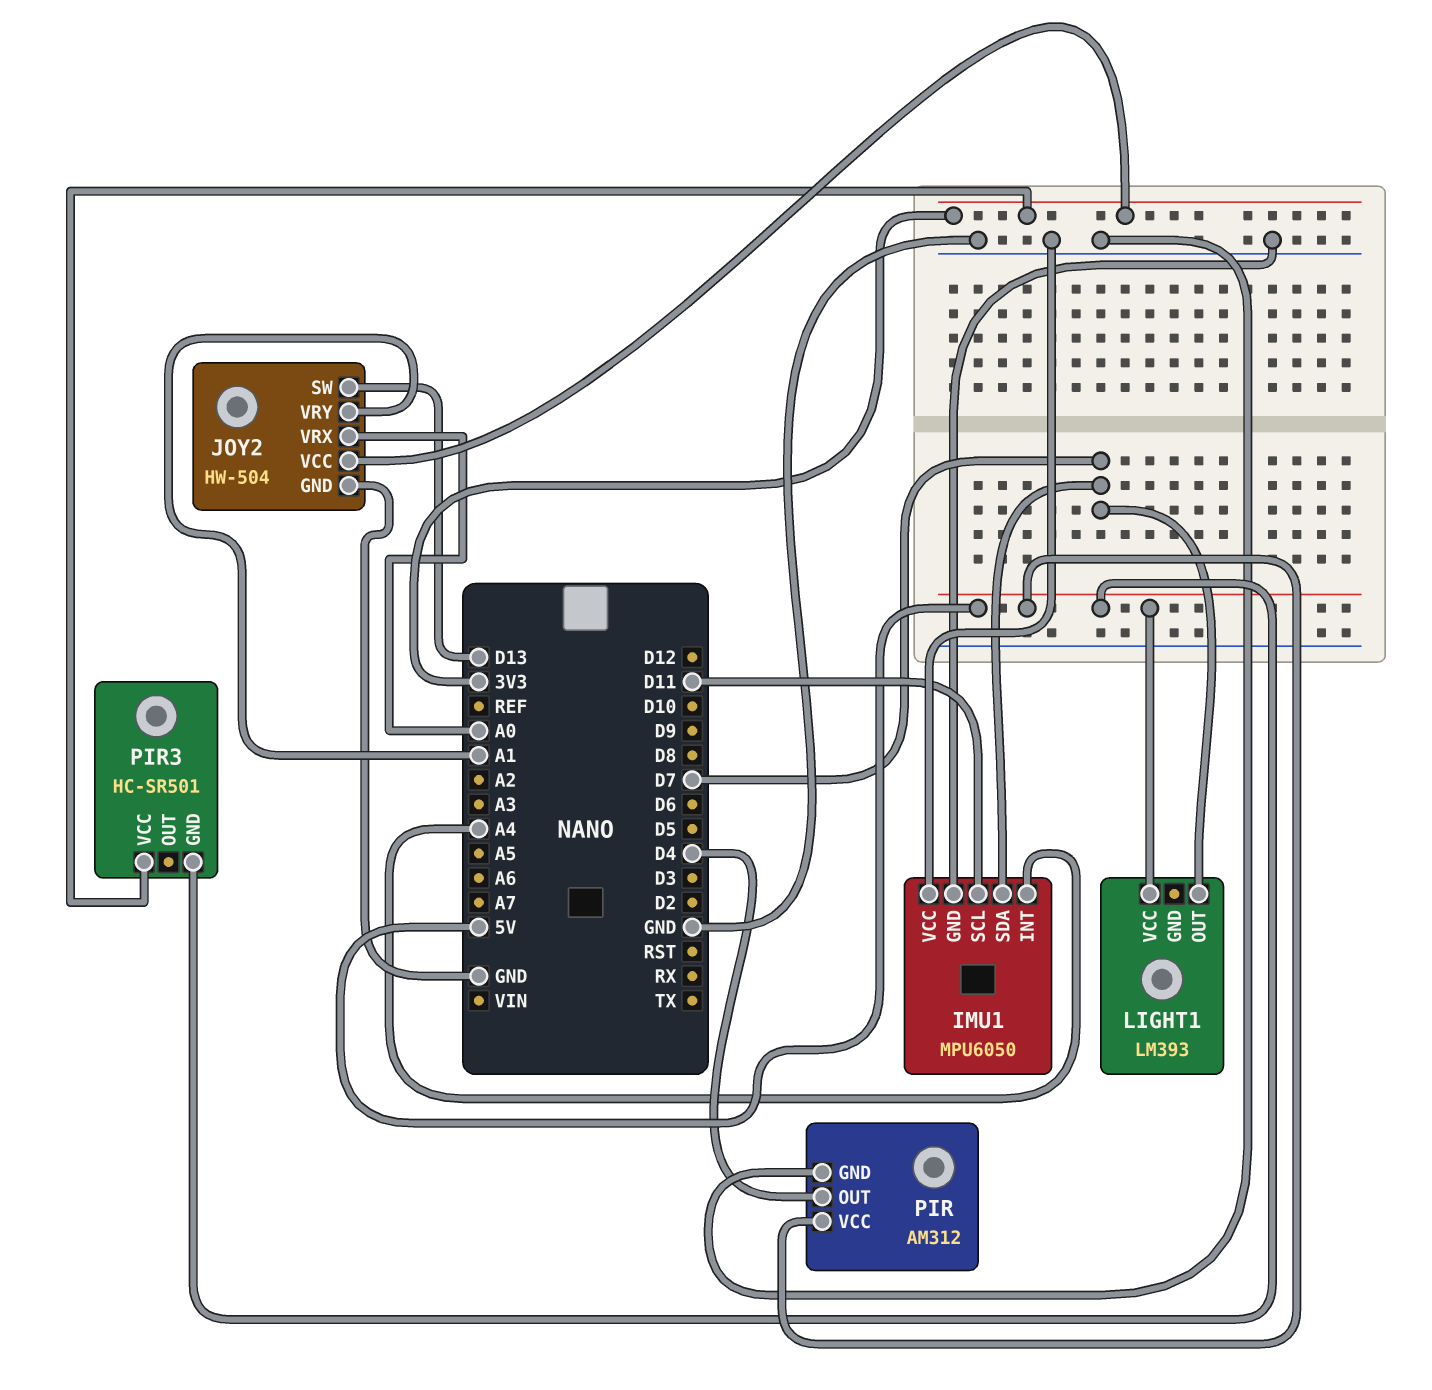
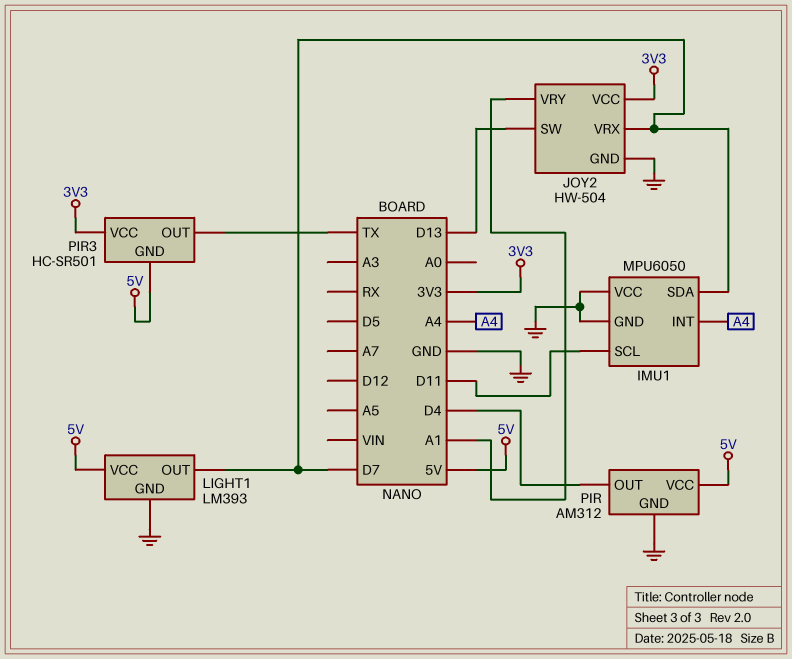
JOY2 pin VRX: A0 -> D7
LIGHT1 pin GND: none -> GND
PIR3 pin OUT: none -> TX

